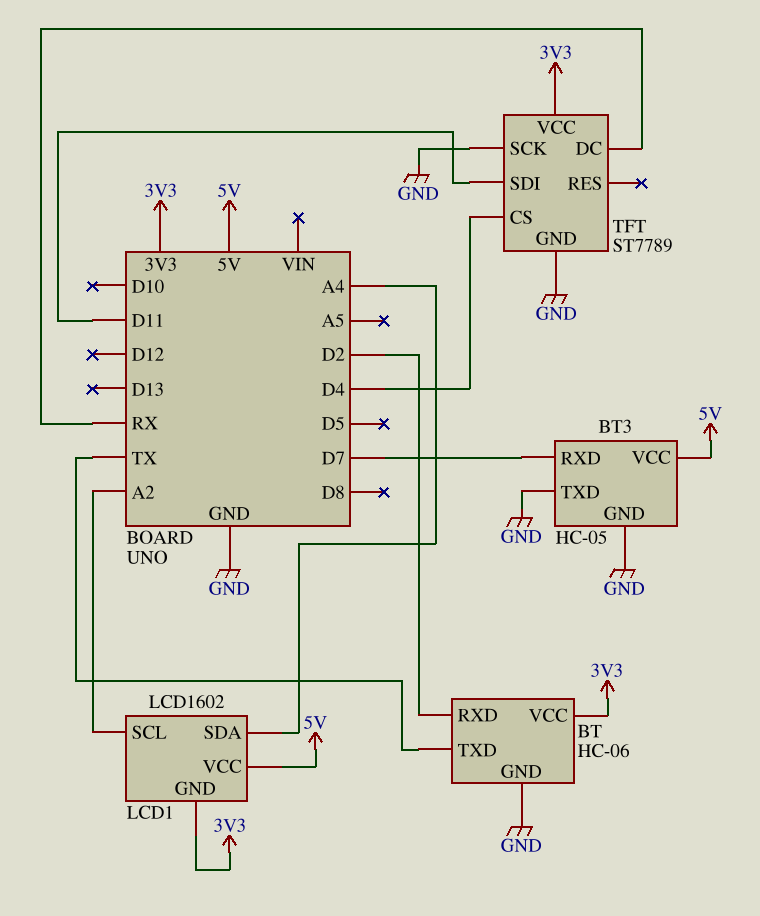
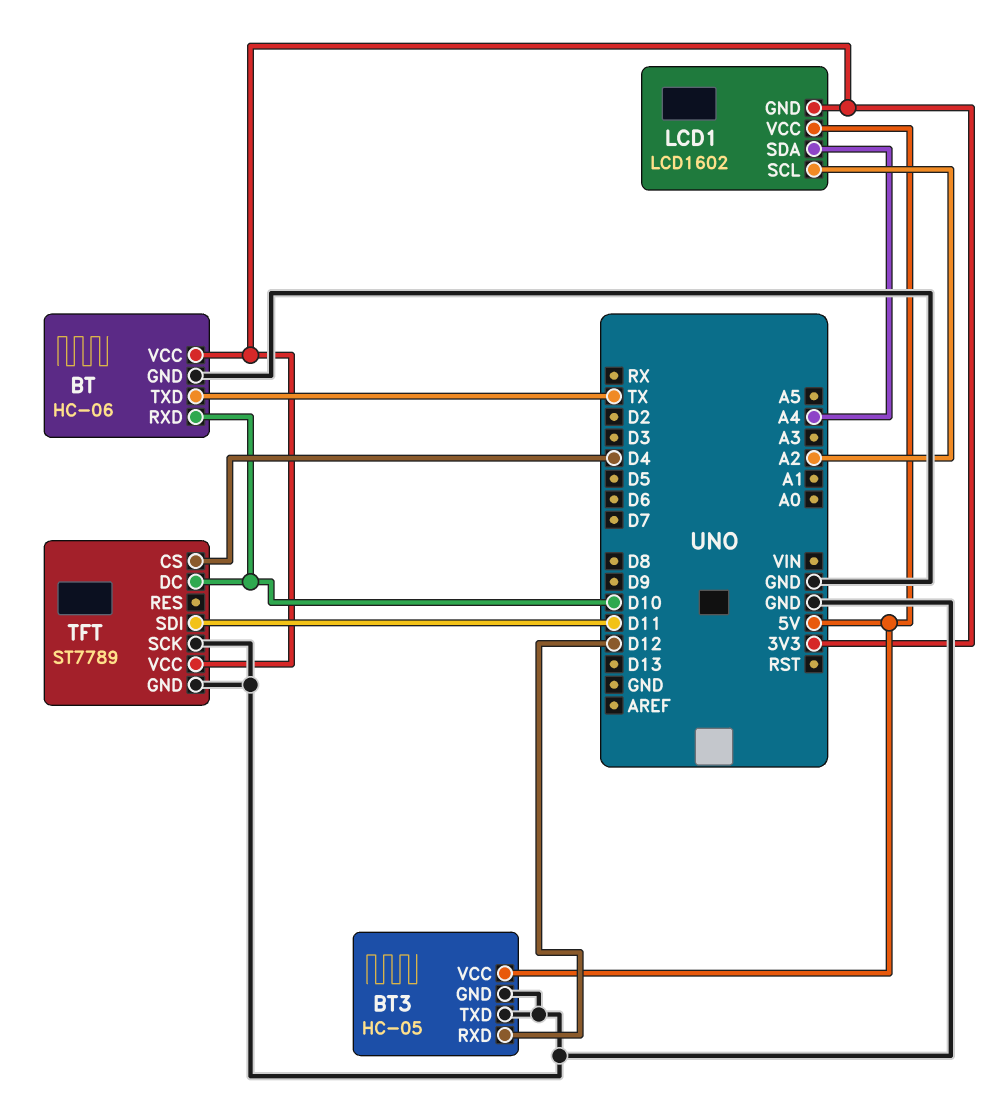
BT pin RXD: D2 -> D10
BT3 pin RXD: D7 -> D12
TFT pin DC: RX -> D10

